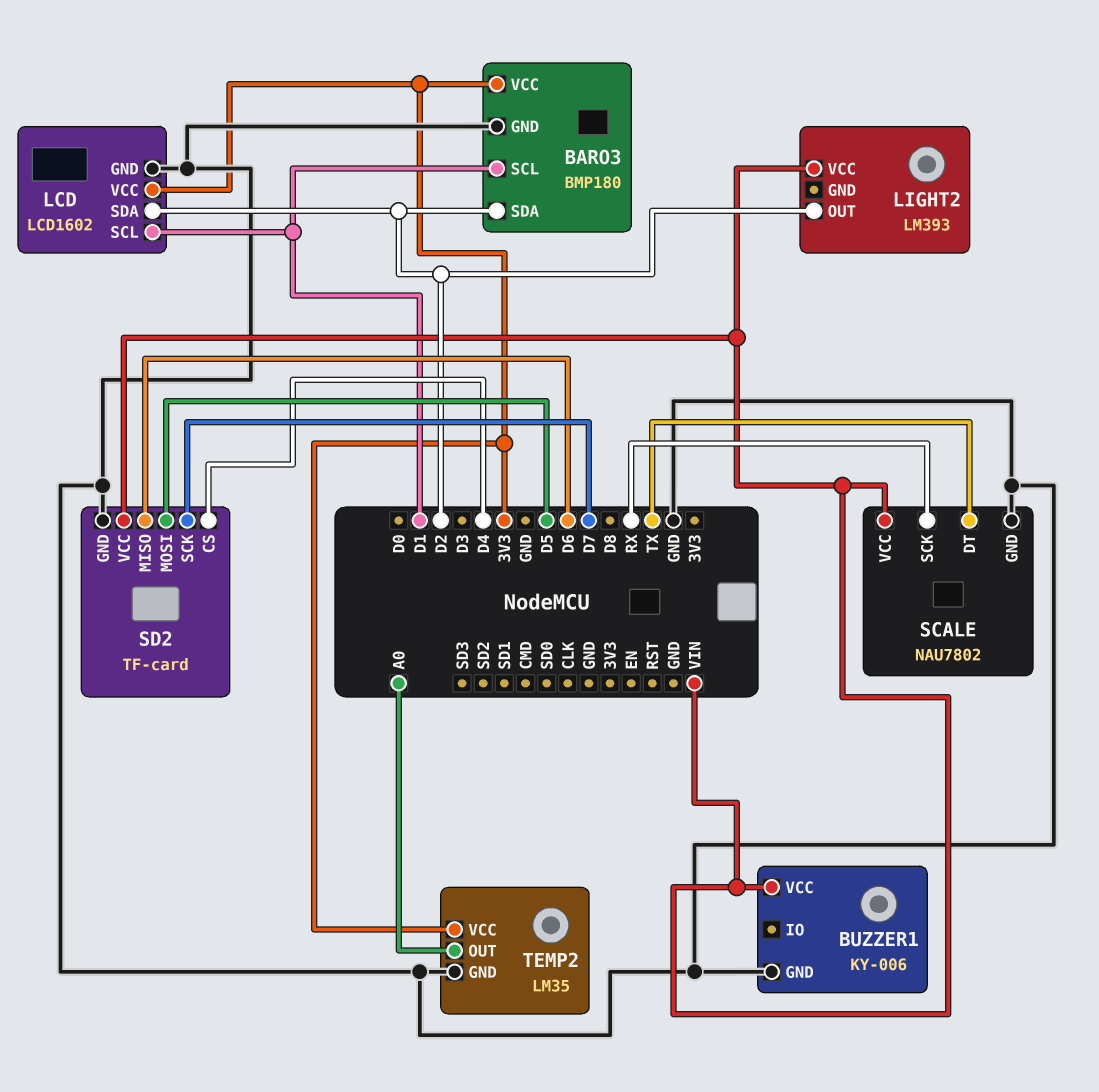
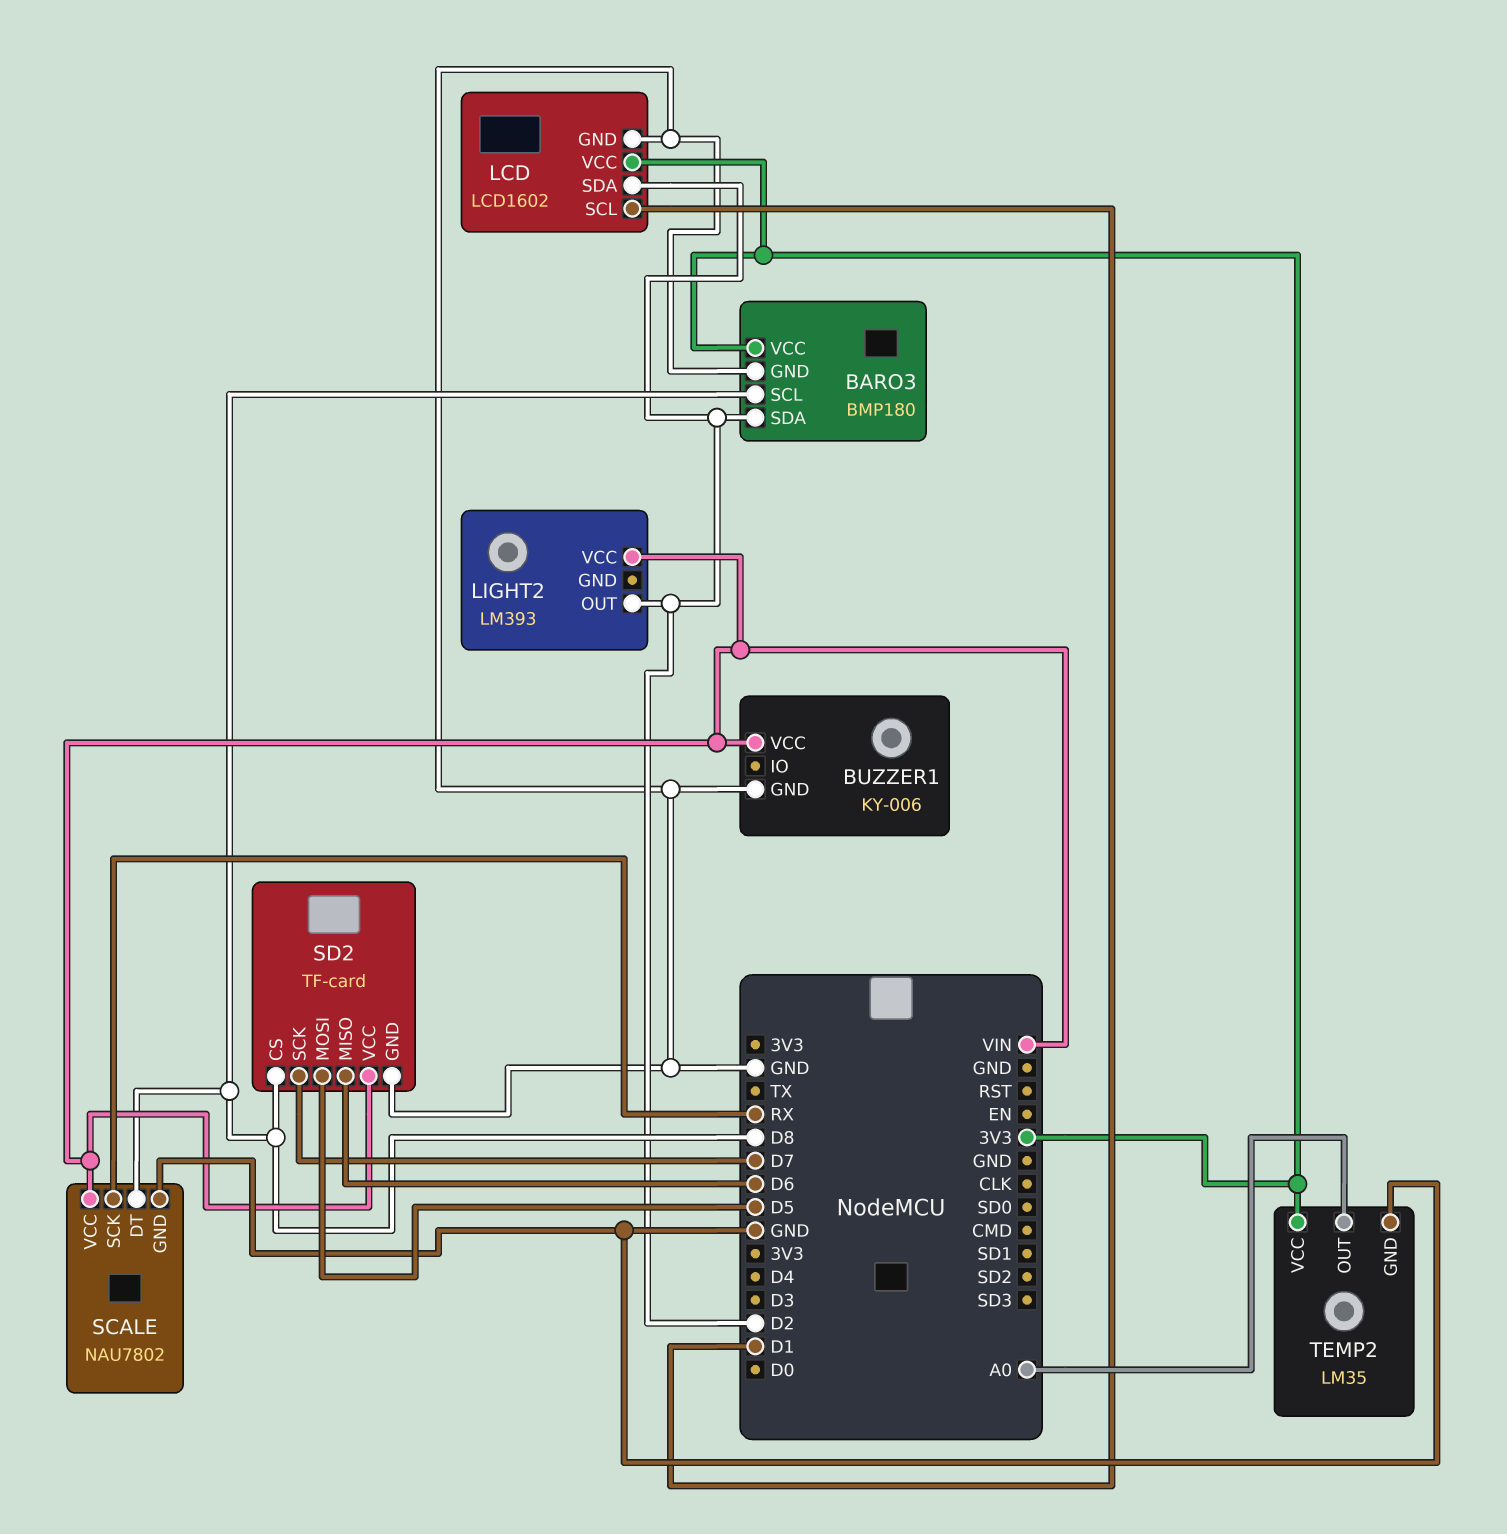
BARO3 pin SCL: D1 -> D8
SCALE pin DT: TX -> D8
SD2 pin CS: D4 -> D8

